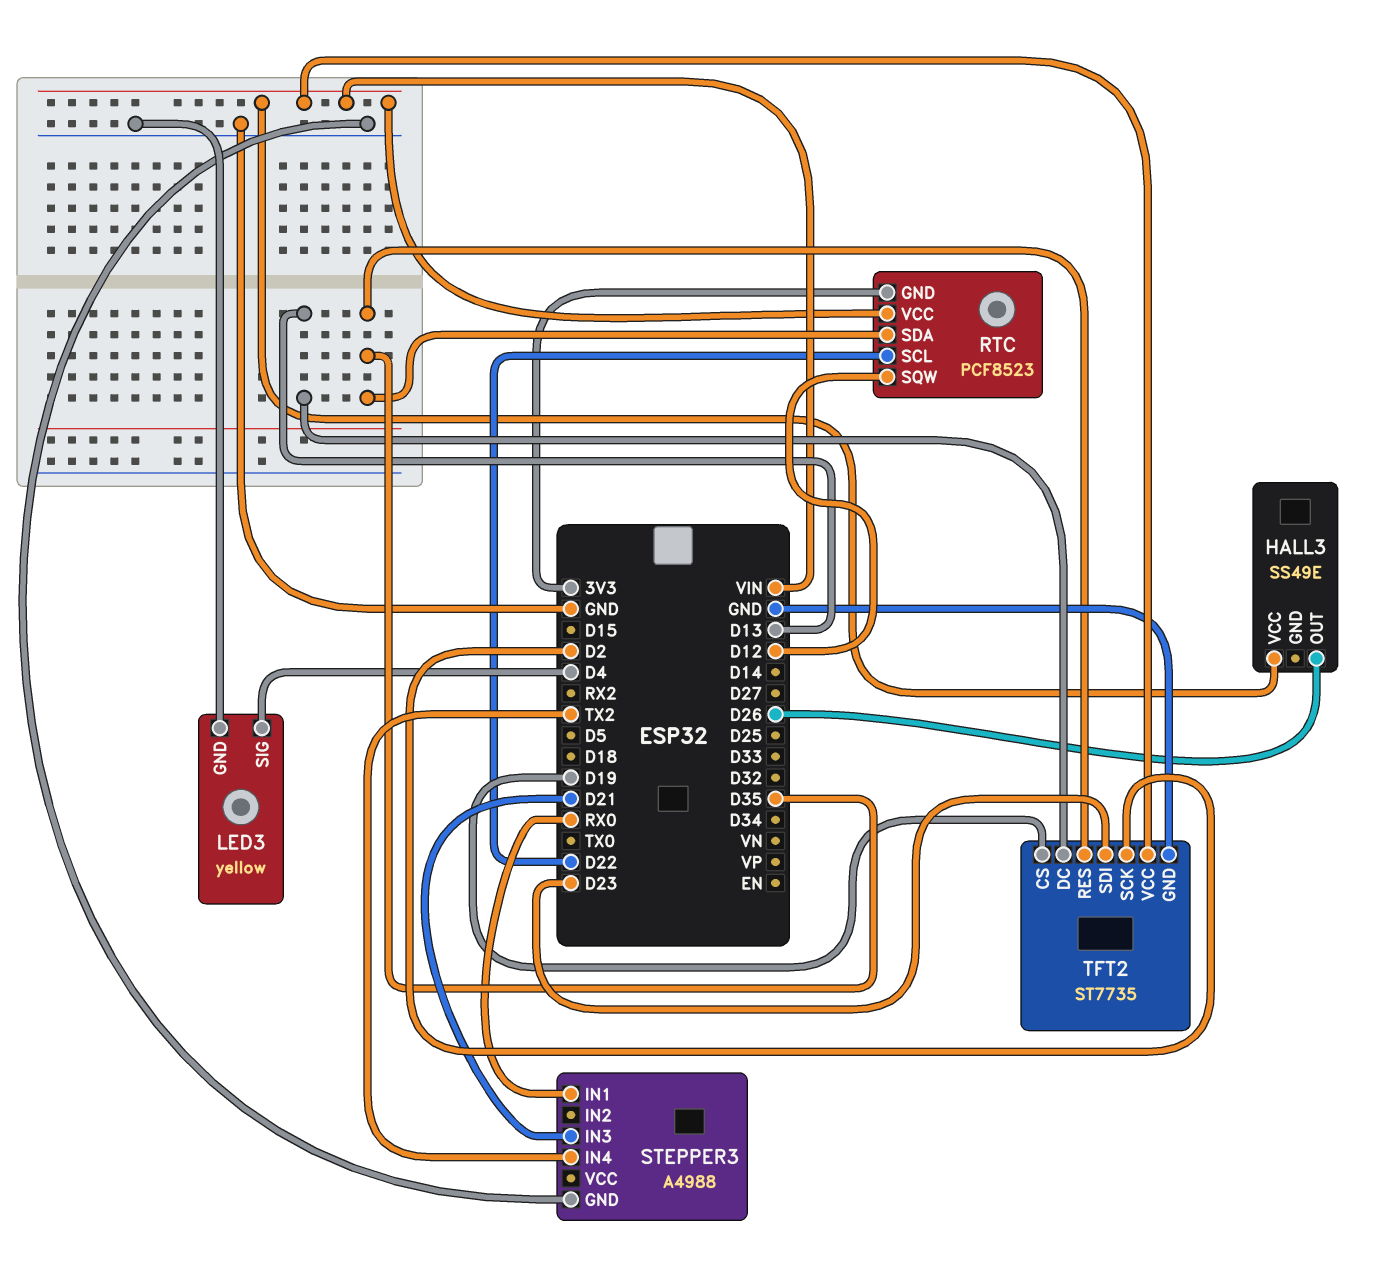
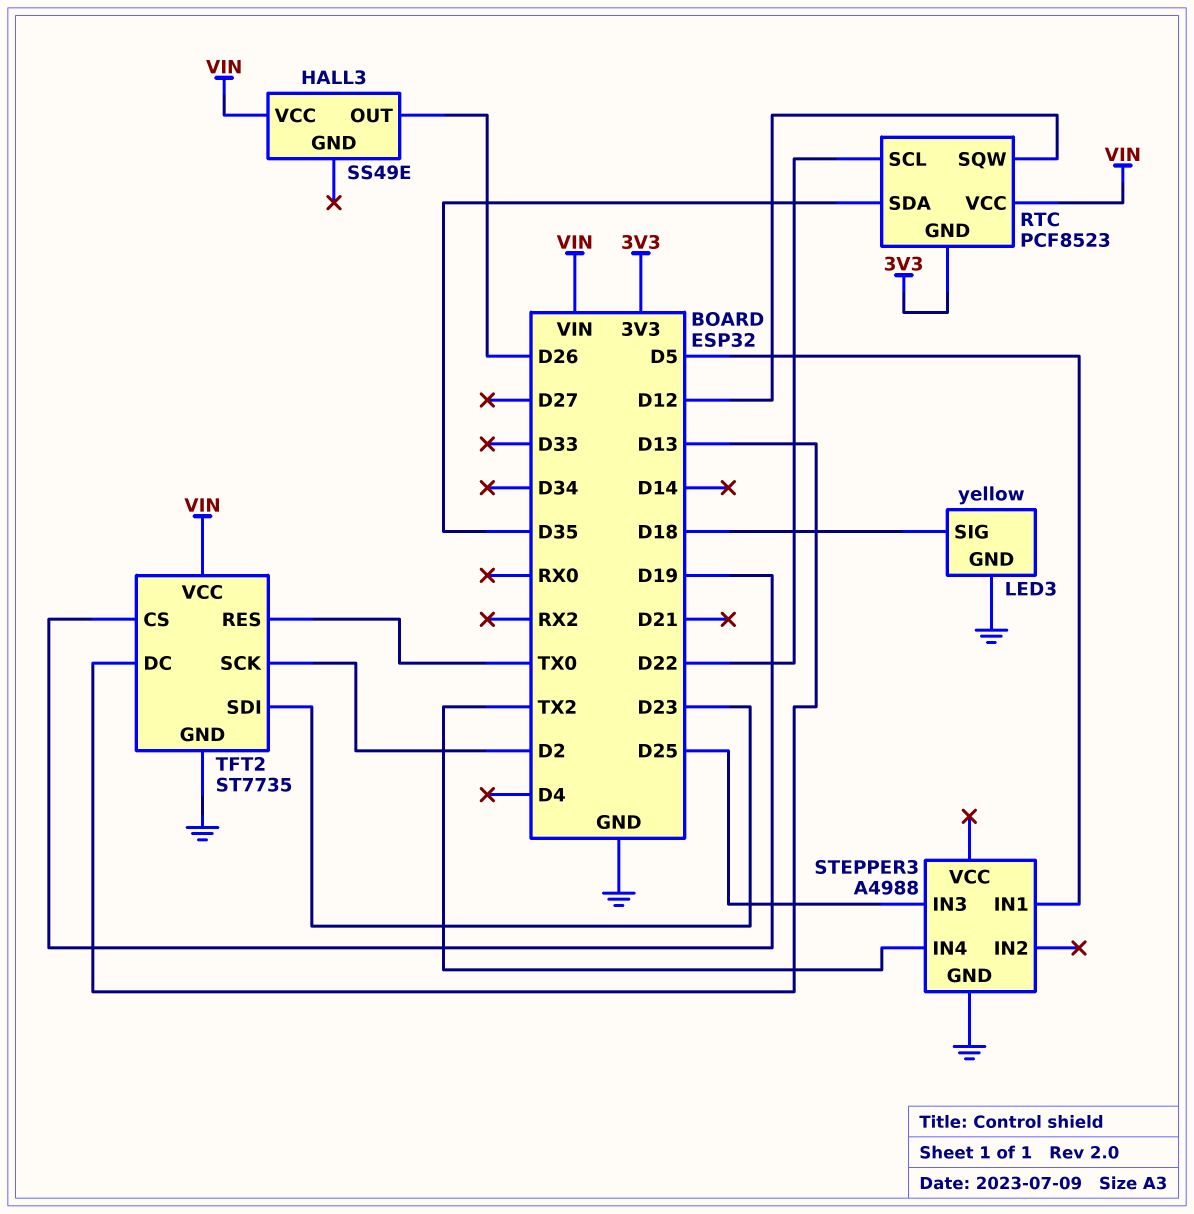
LED3 pin SIG: D4 -> D18
STEPPER3 pin IN1: RX0 -> D5
STEPPER3 pin IN3: D21 -> D25
TFT2 pin RES: D35 -> TX0

